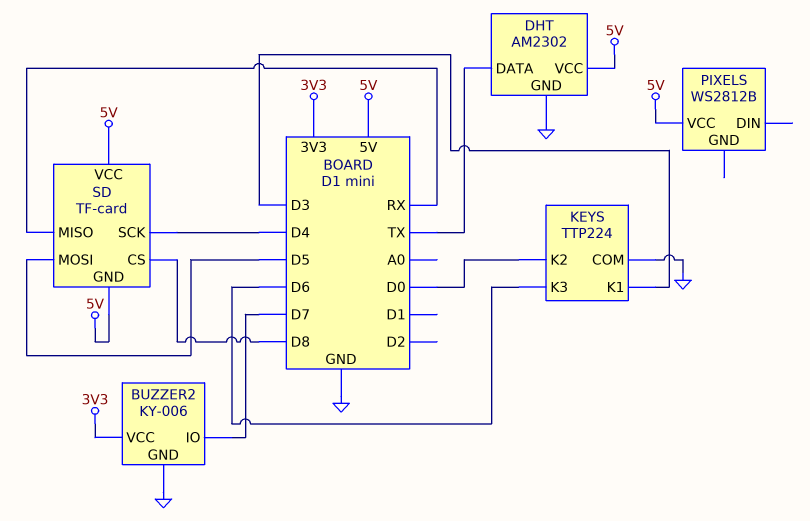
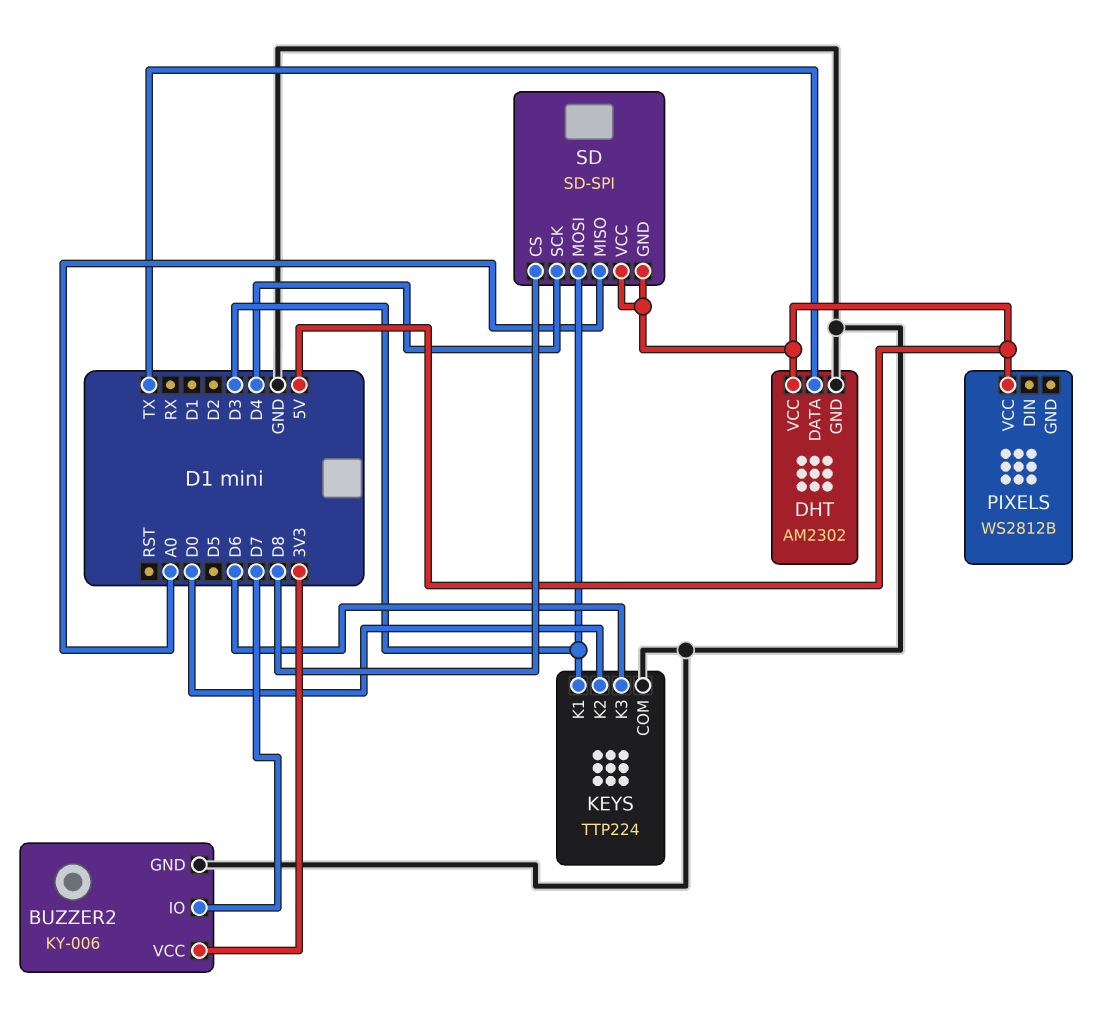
SD: TF-card -> SD-SPI
SD pin MISO: RX -> A0
SD pin MOSI: D5 -> D3

